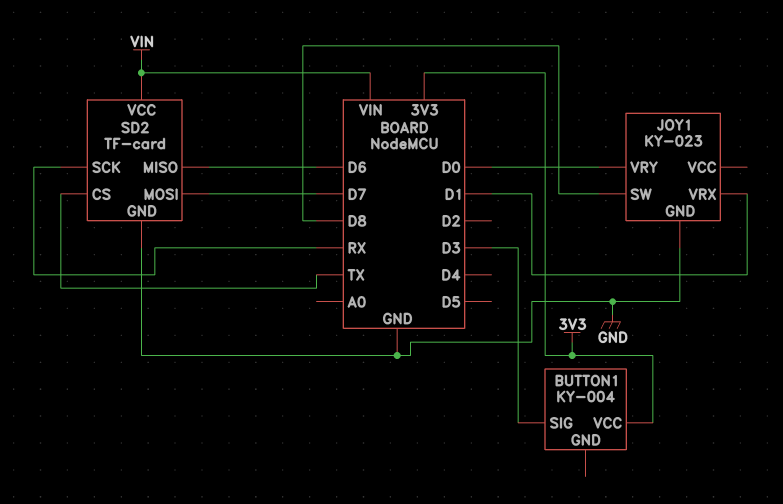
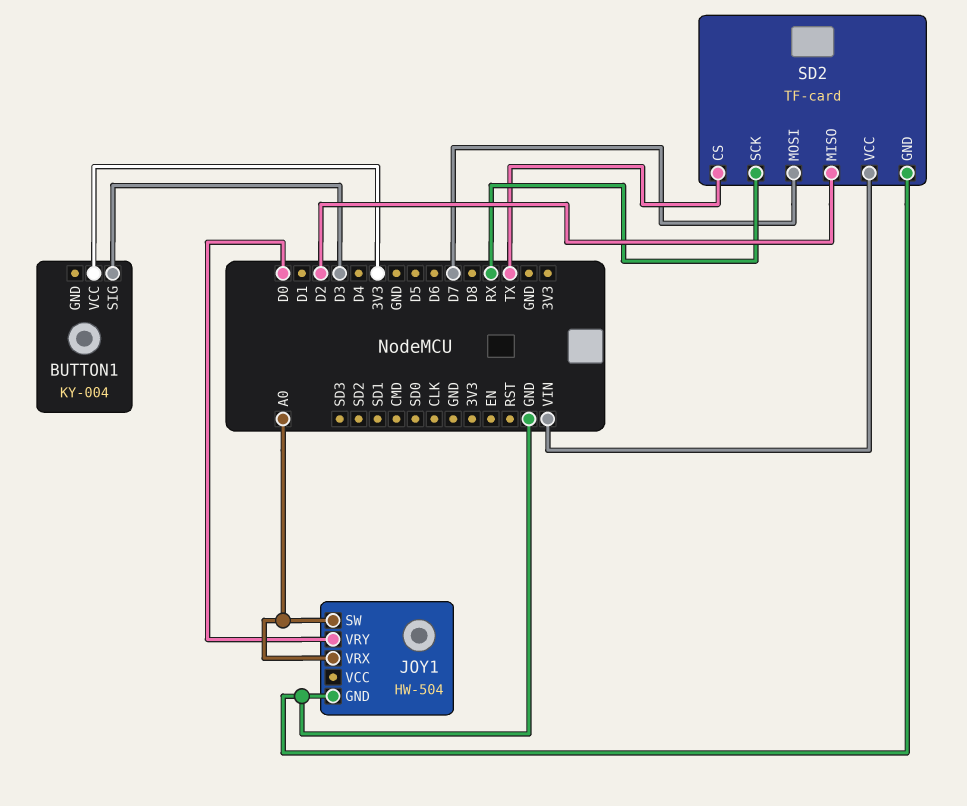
JOY1: KY-023 -> HW-504
JOY1 pin SW: D8 -> A0
JOY1 pin VRX: D1 -> A0
SD2 pin MISO: D6 -> D2

